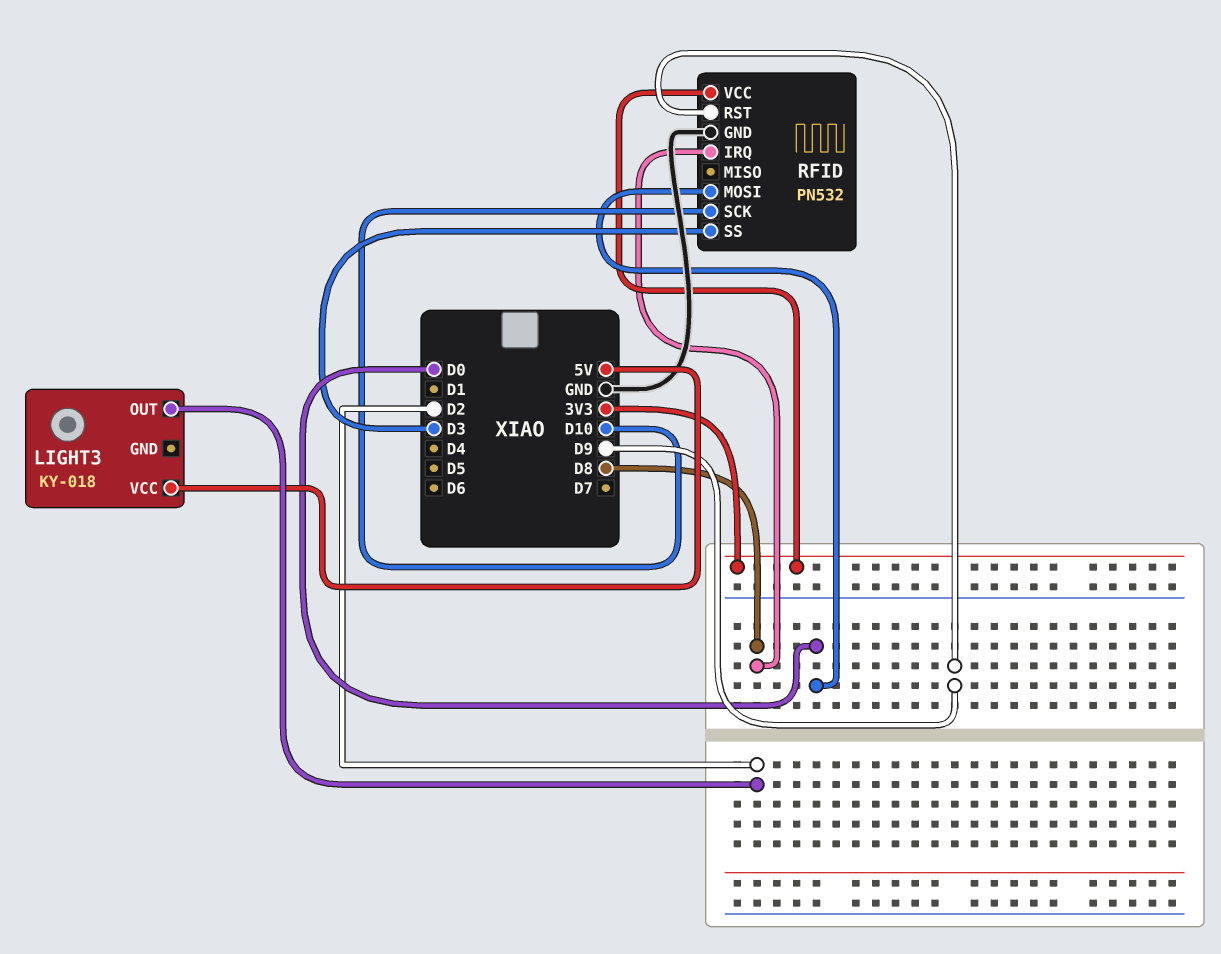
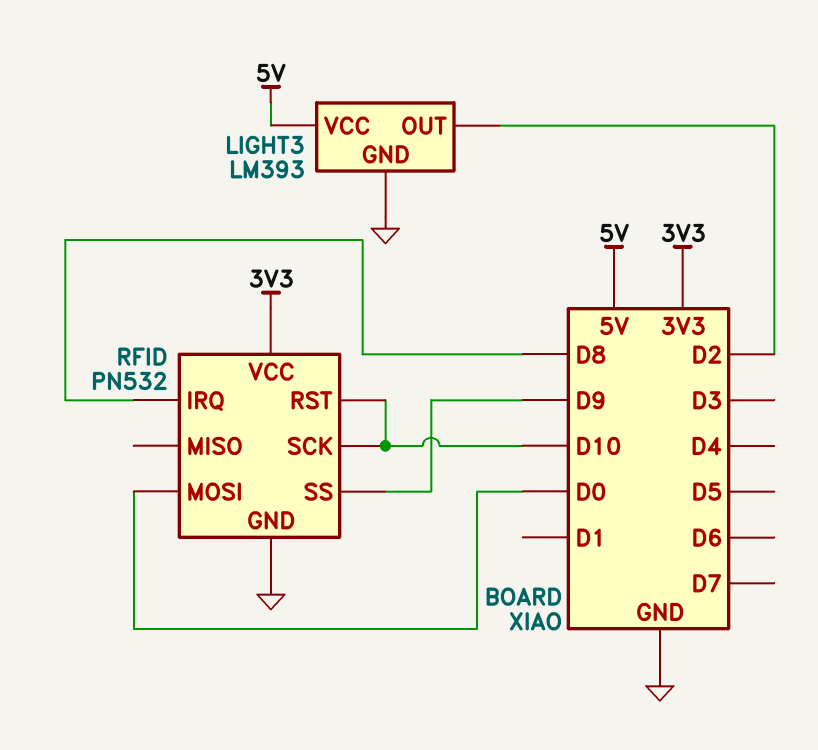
LIGHT3: KY-018 -> LM393
LIGHT3 pin GND: none -> GND
RFID pin RST: D9 -> D10
RFID pin SS: D3 -> D9

